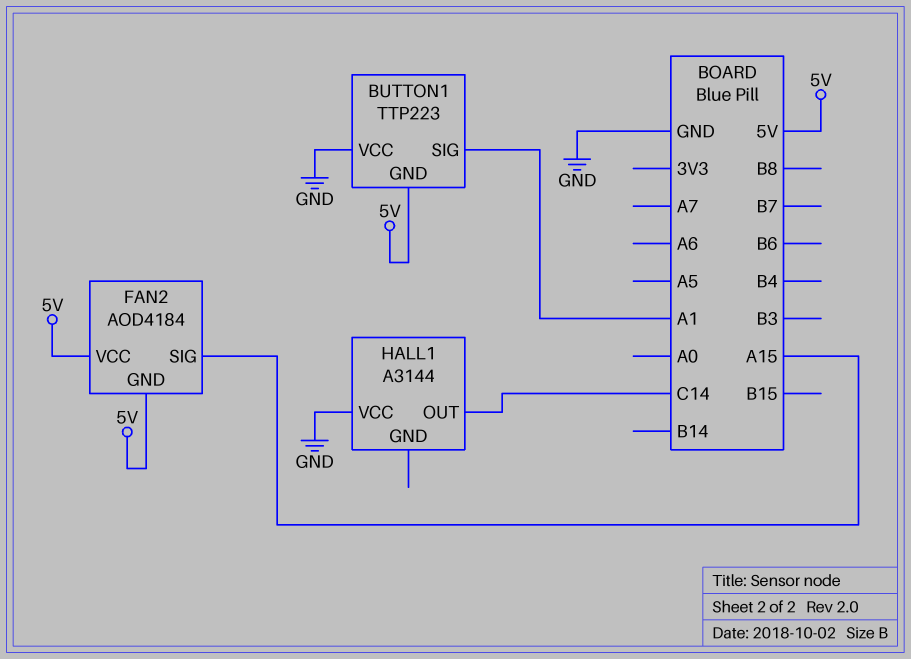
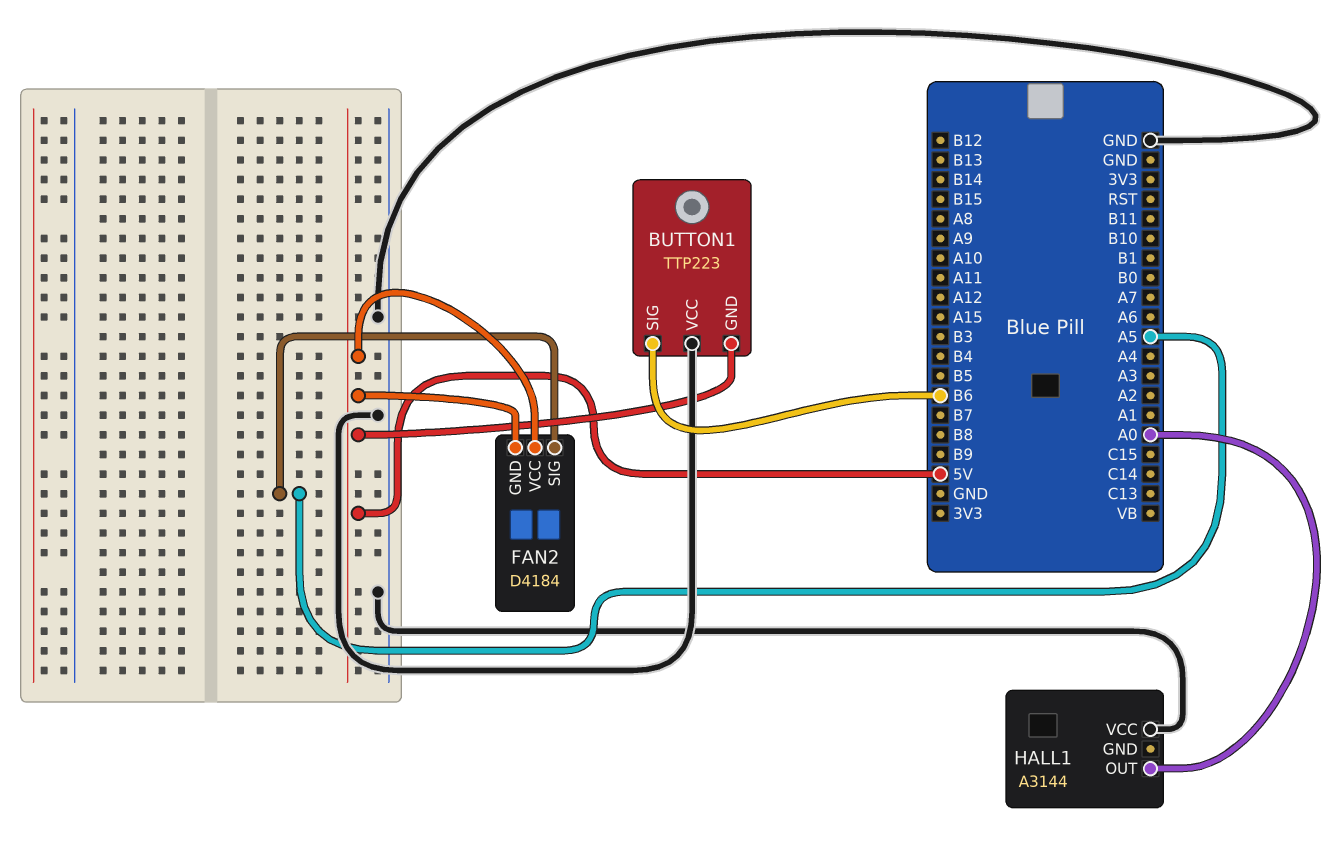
BUTTON1 pin SIG: A1 -> B6
FAN2: AOD4184 -> D4184
FAN2 pin SIG: A15 -> A5
HALL1 pin OUT: C14 -> A0

